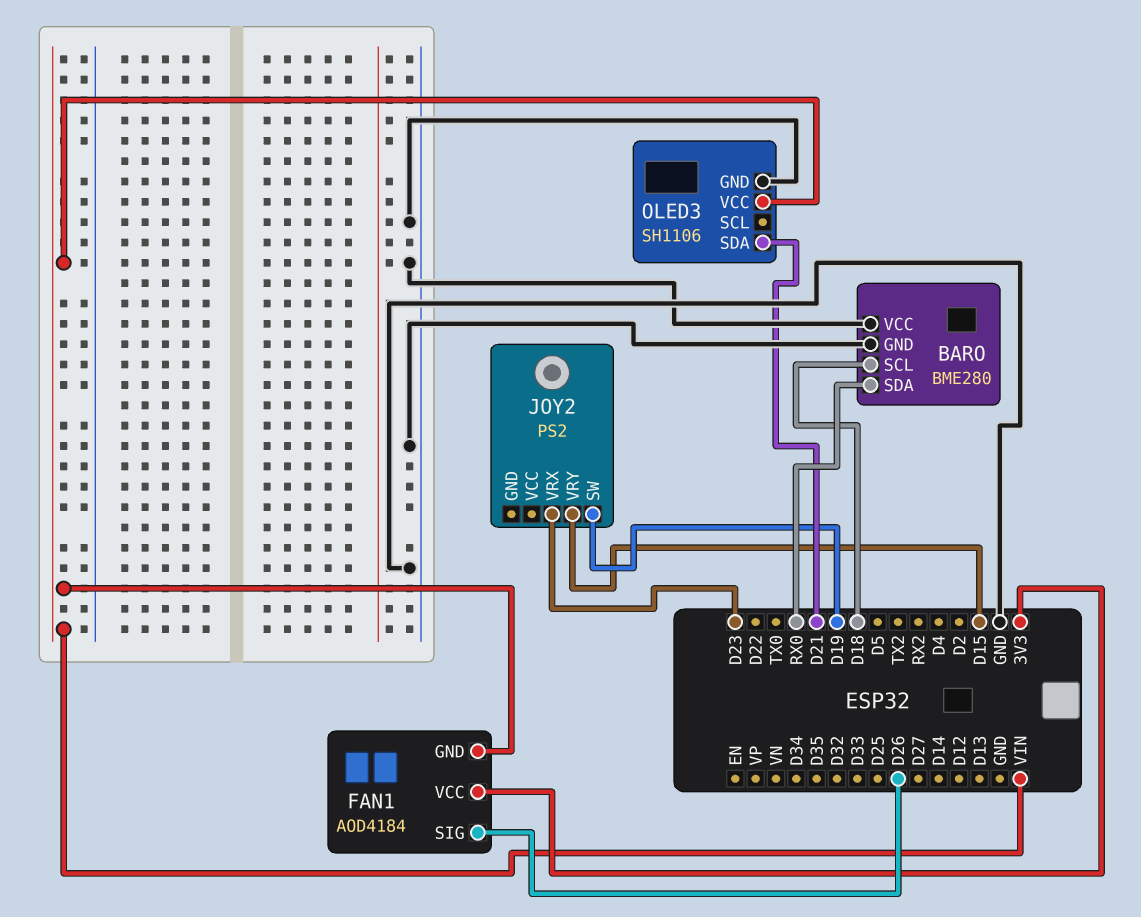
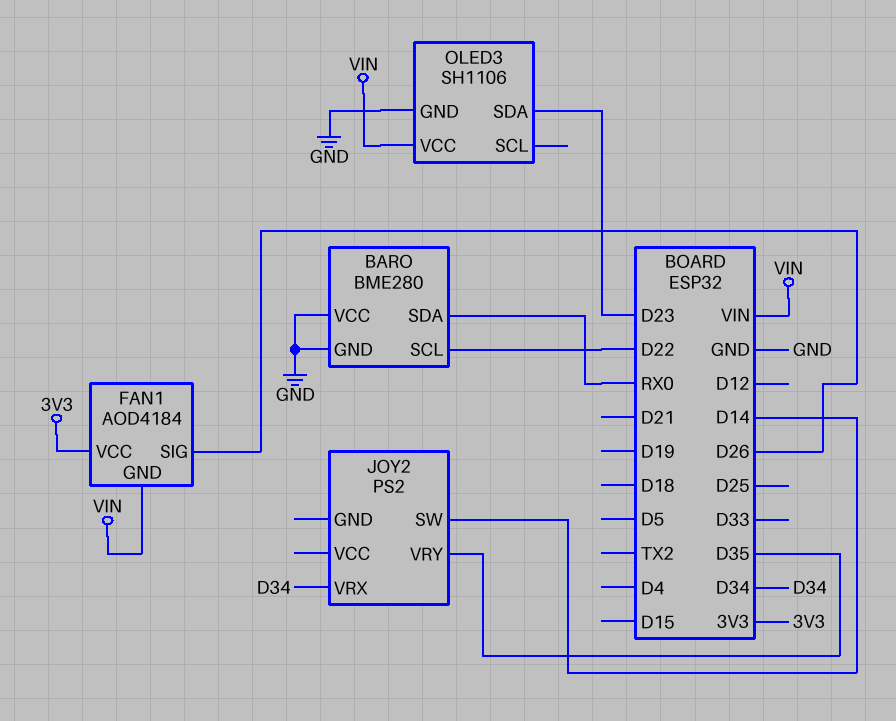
BARO pin SCL: D18 -> D22
JOY2 pin SW: D19 -> D14
JOY2 pin VRX: D23 -> D34
JOY2 pin VRY: D15 -> D35
OLED3 pin SDA: D21 -> D23

